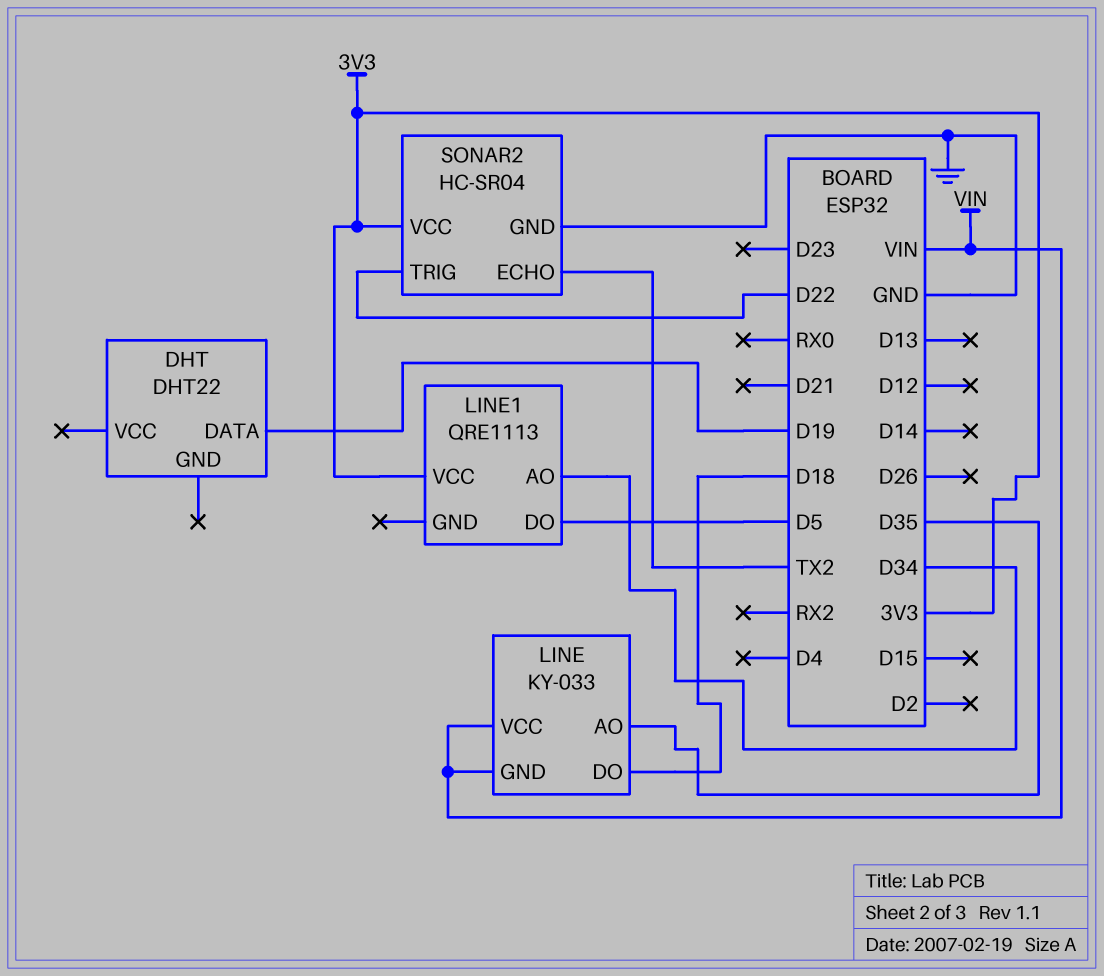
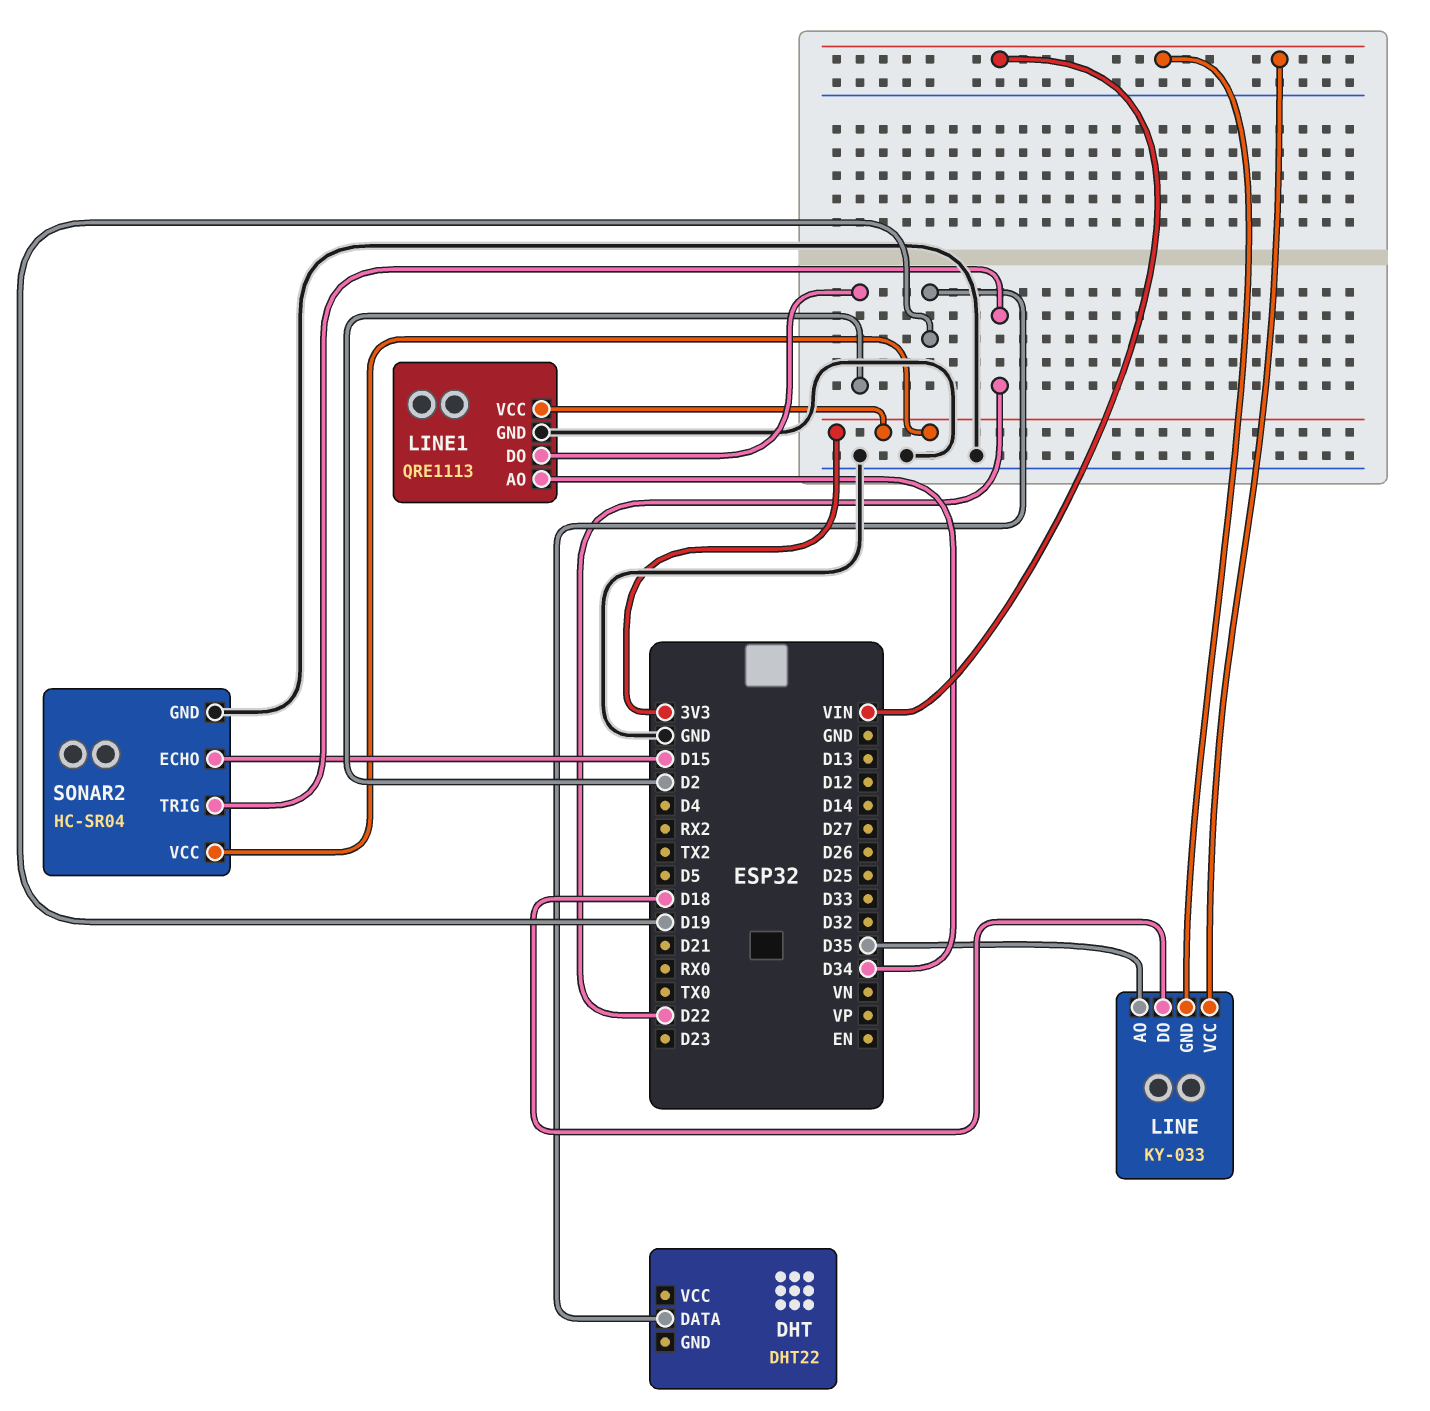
LINE1 pin DO: D5 -> D2
LINE1 pin GND: none -> GND
SONAR2 pin ECHO: TX2 -> D15

